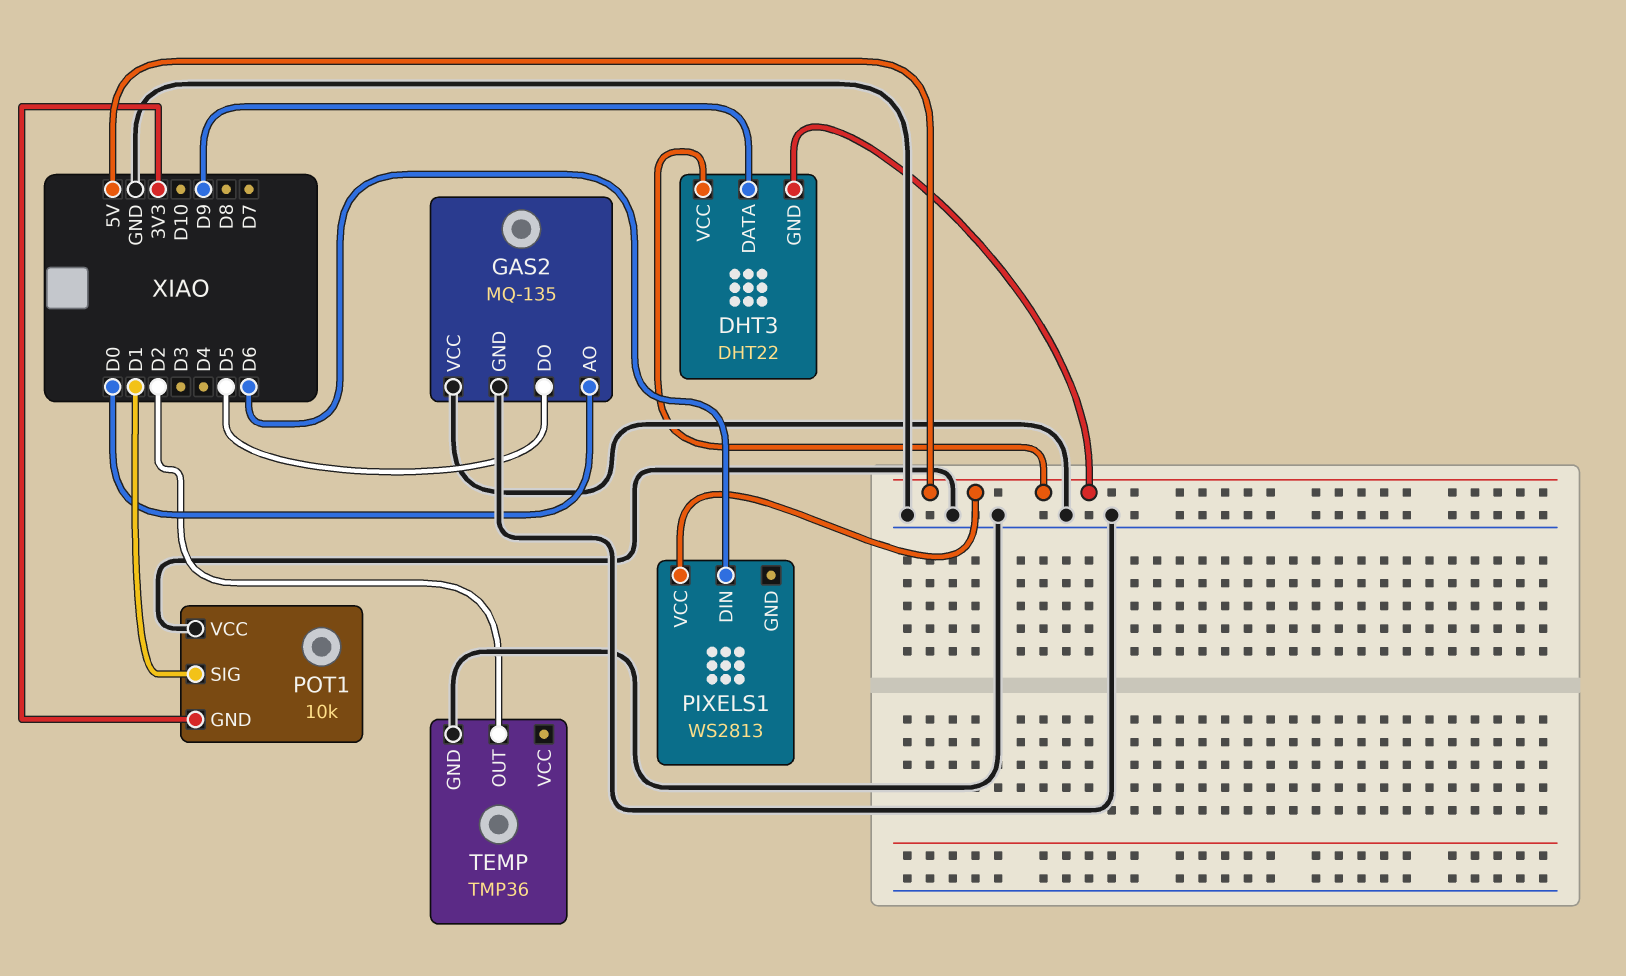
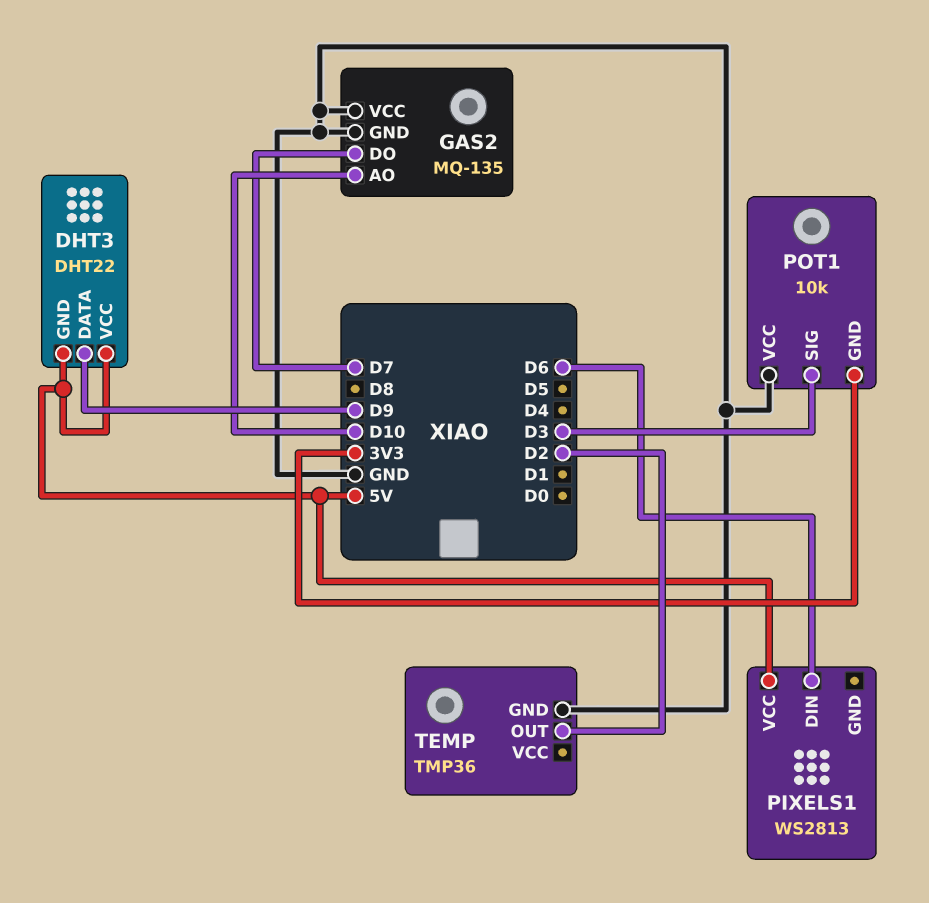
GAS2 pin AO: D0 -> D10
GAS2 pin DO: D5 -> D7
POT1 pin SIG: D1 -> D3

